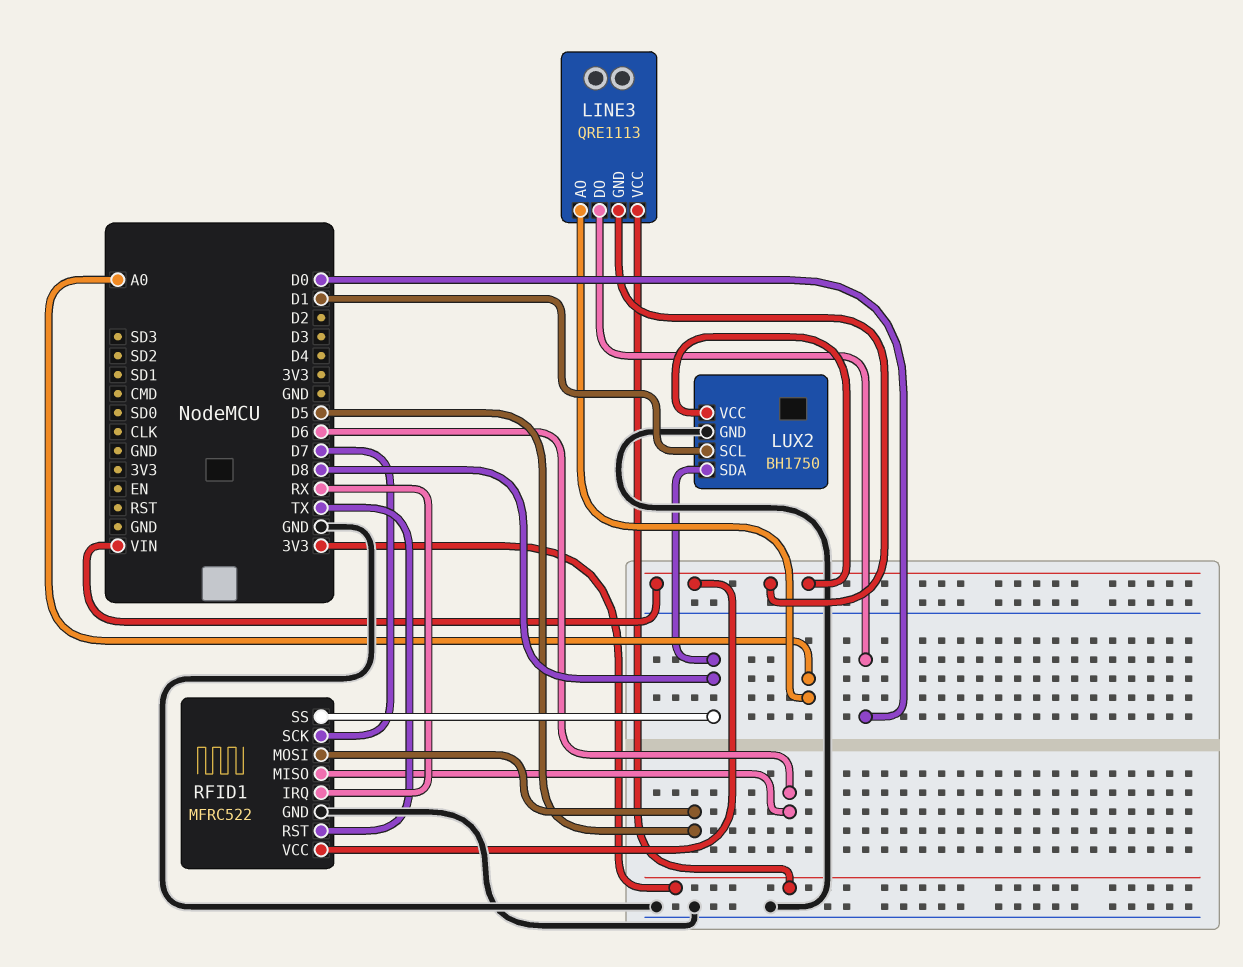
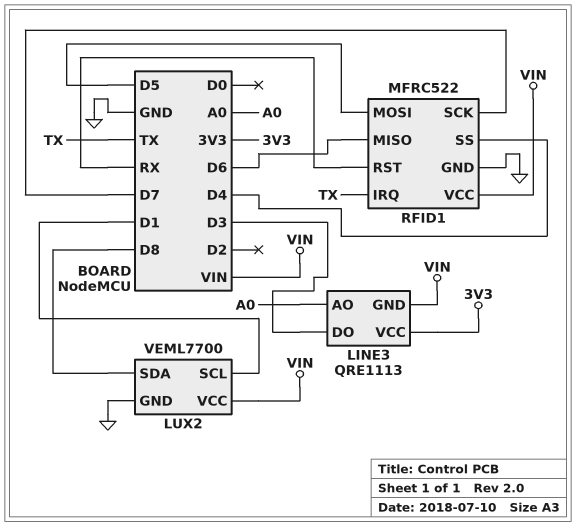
LINE3 pin DO: D0 -> D3
LUX2: BH1750 -> VEML7700
RFID1 pin IRQ: RX -> TX
RFID1 pin RST: TX -> RX
RFID1 pin SS: D8 -> D4

